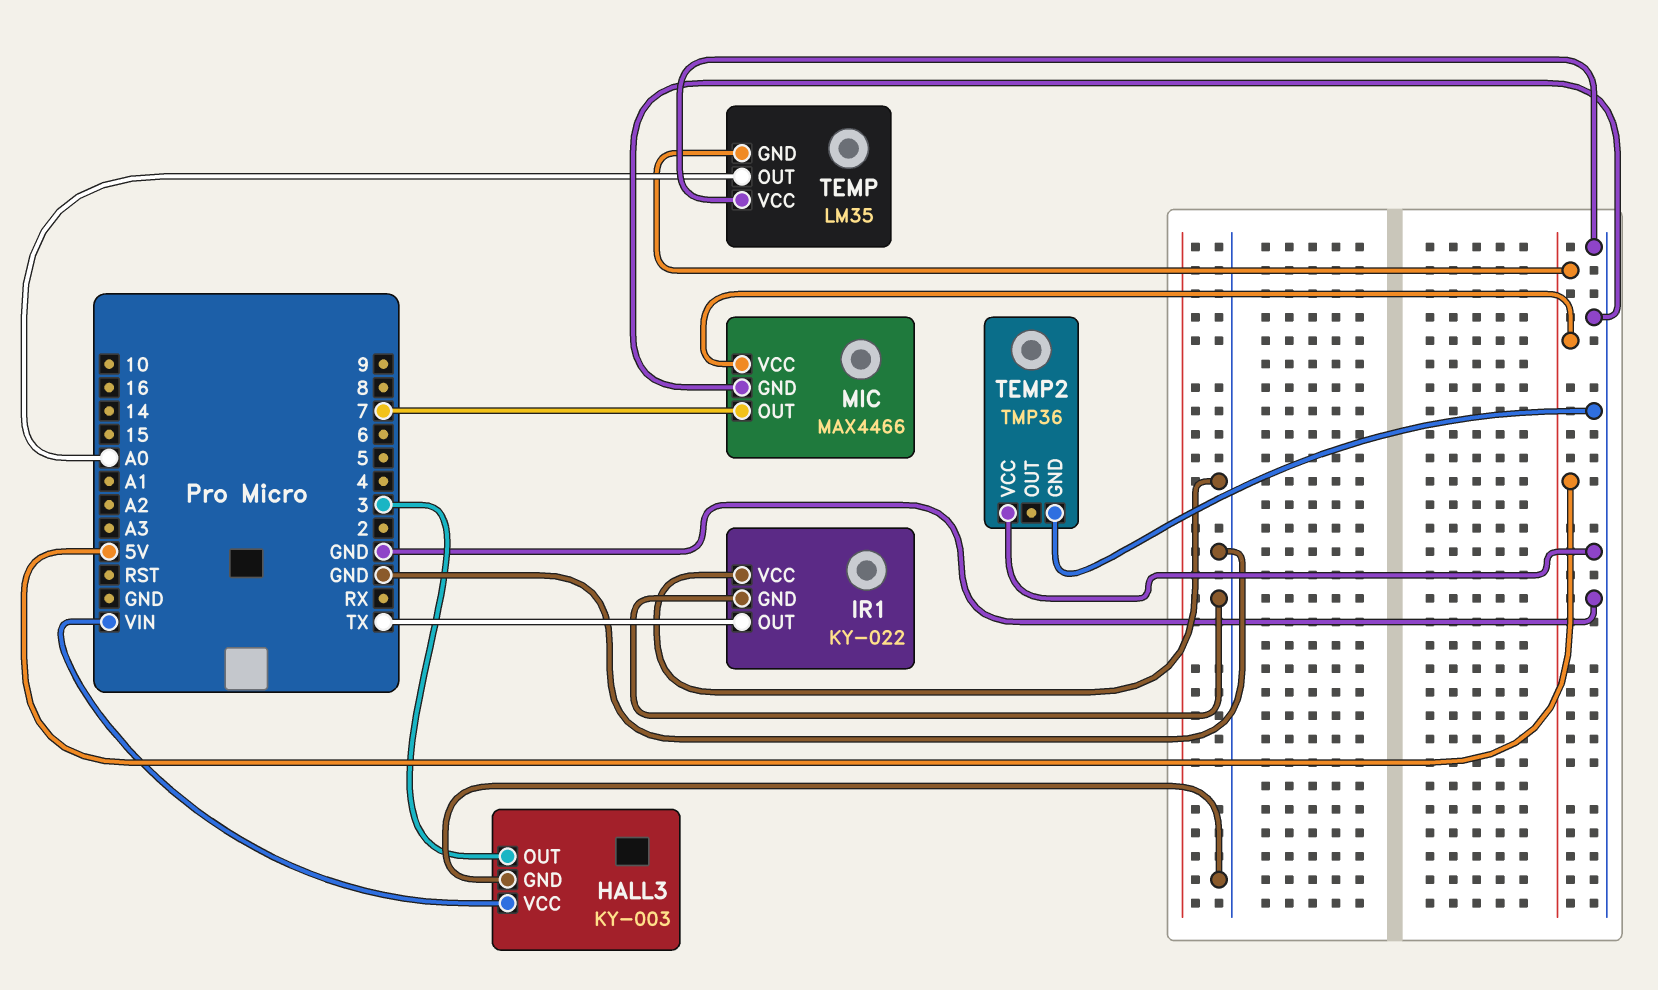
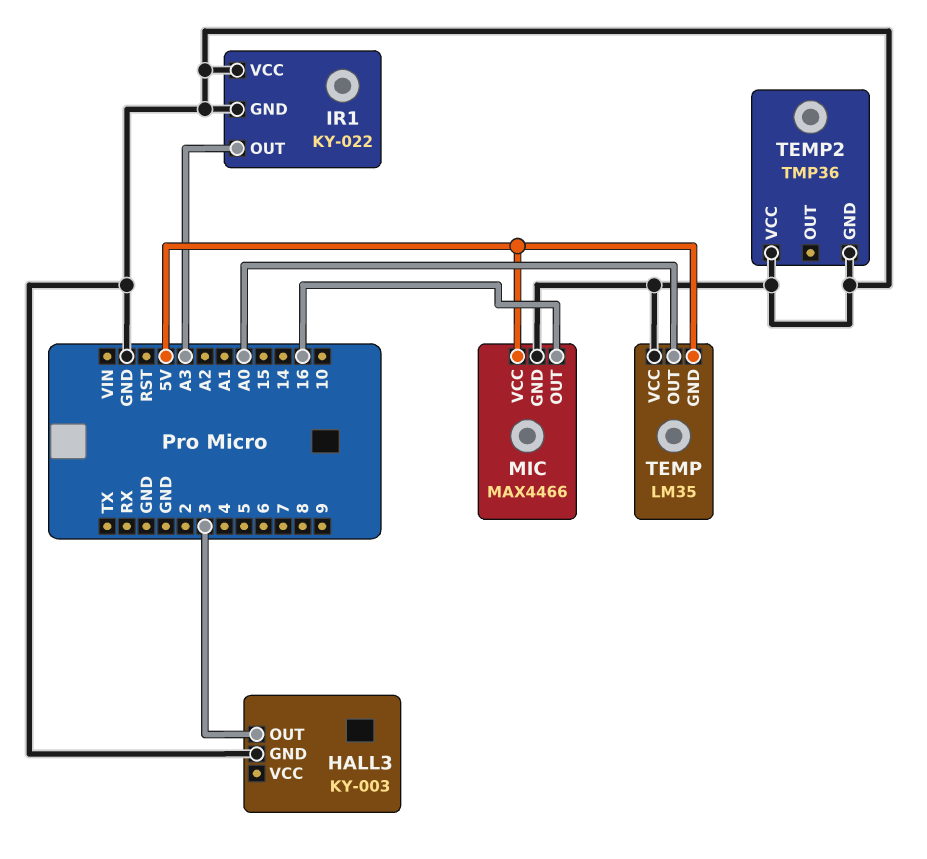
HALL3 pin VCC: VIN -> none
IR1 pin OUT: TX -> A3
MIC pin OUT: 7 -> 16

